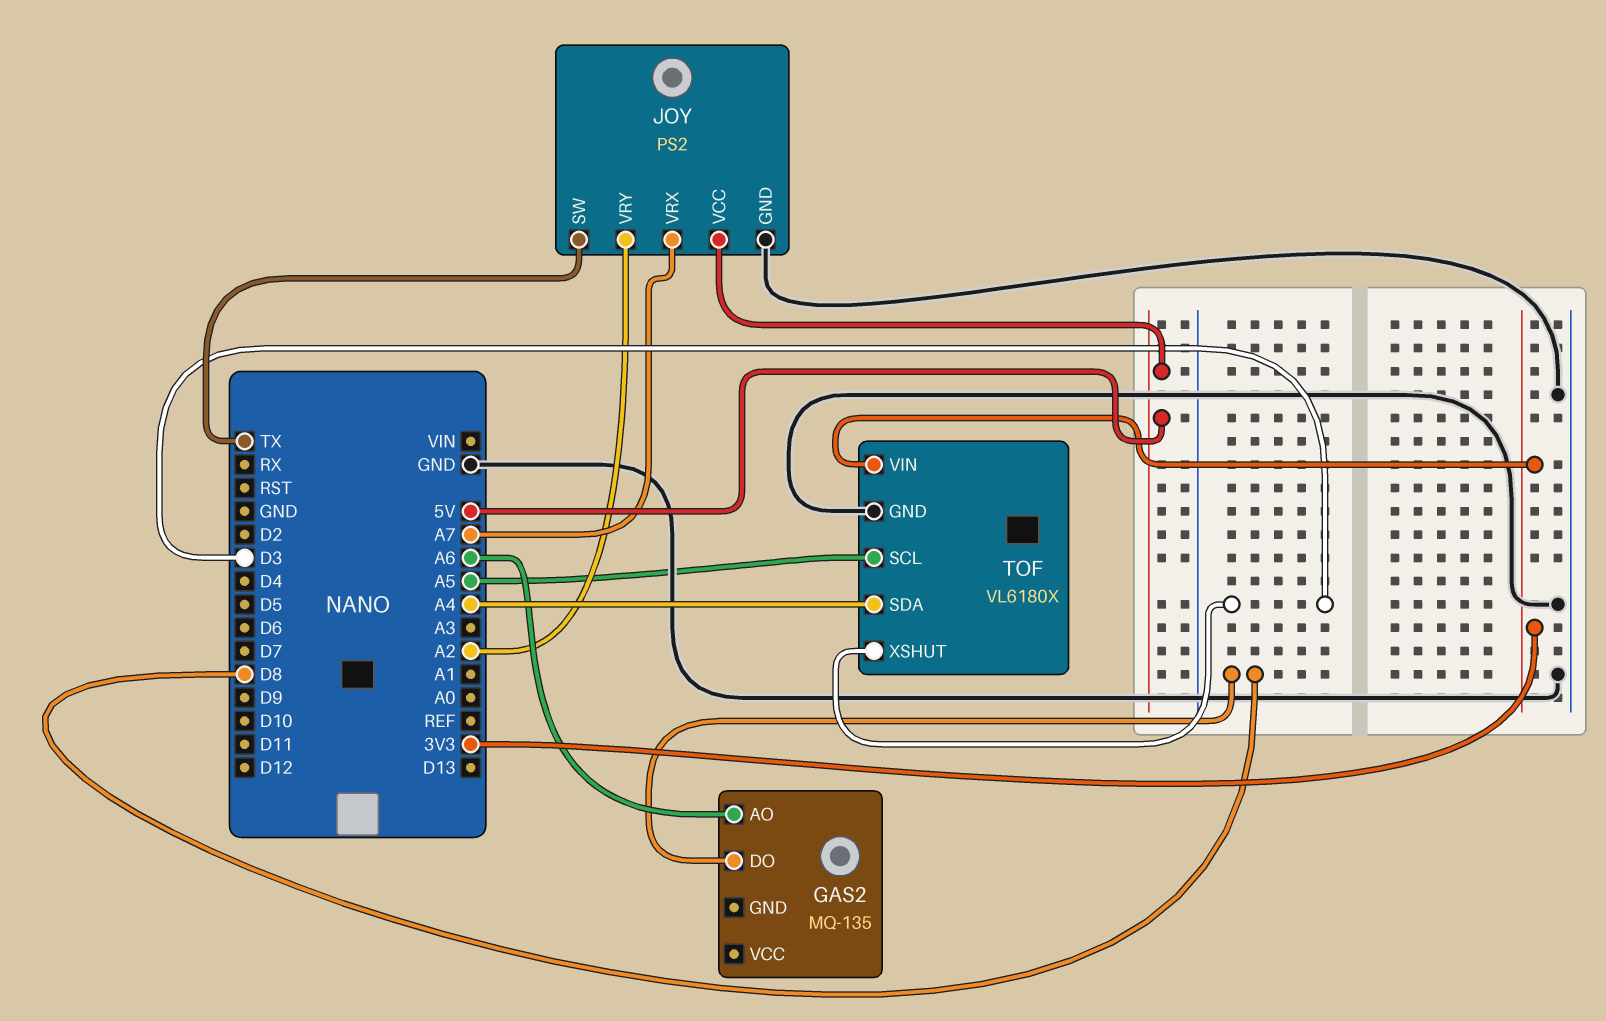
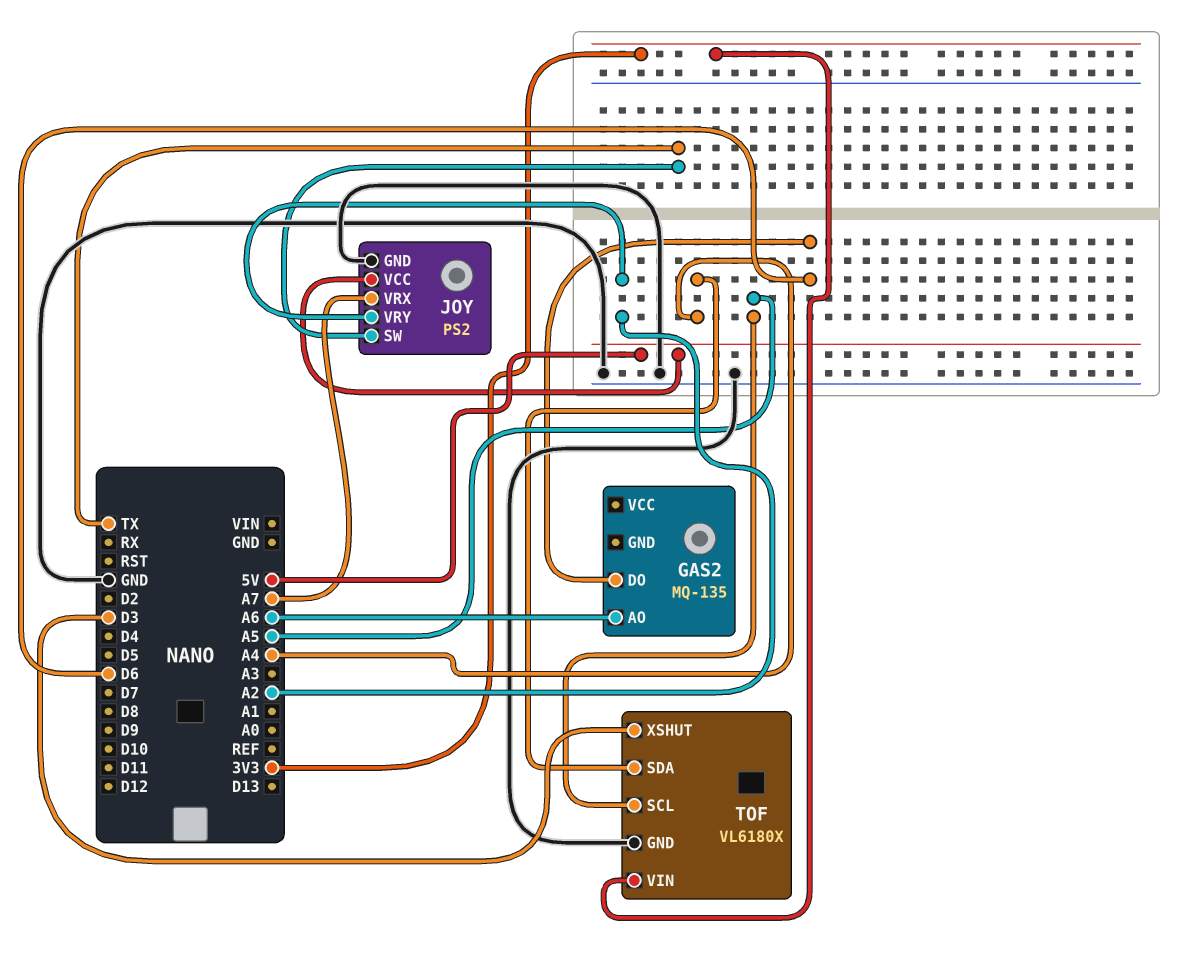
GAS2 pin DO: D8 -> D6

